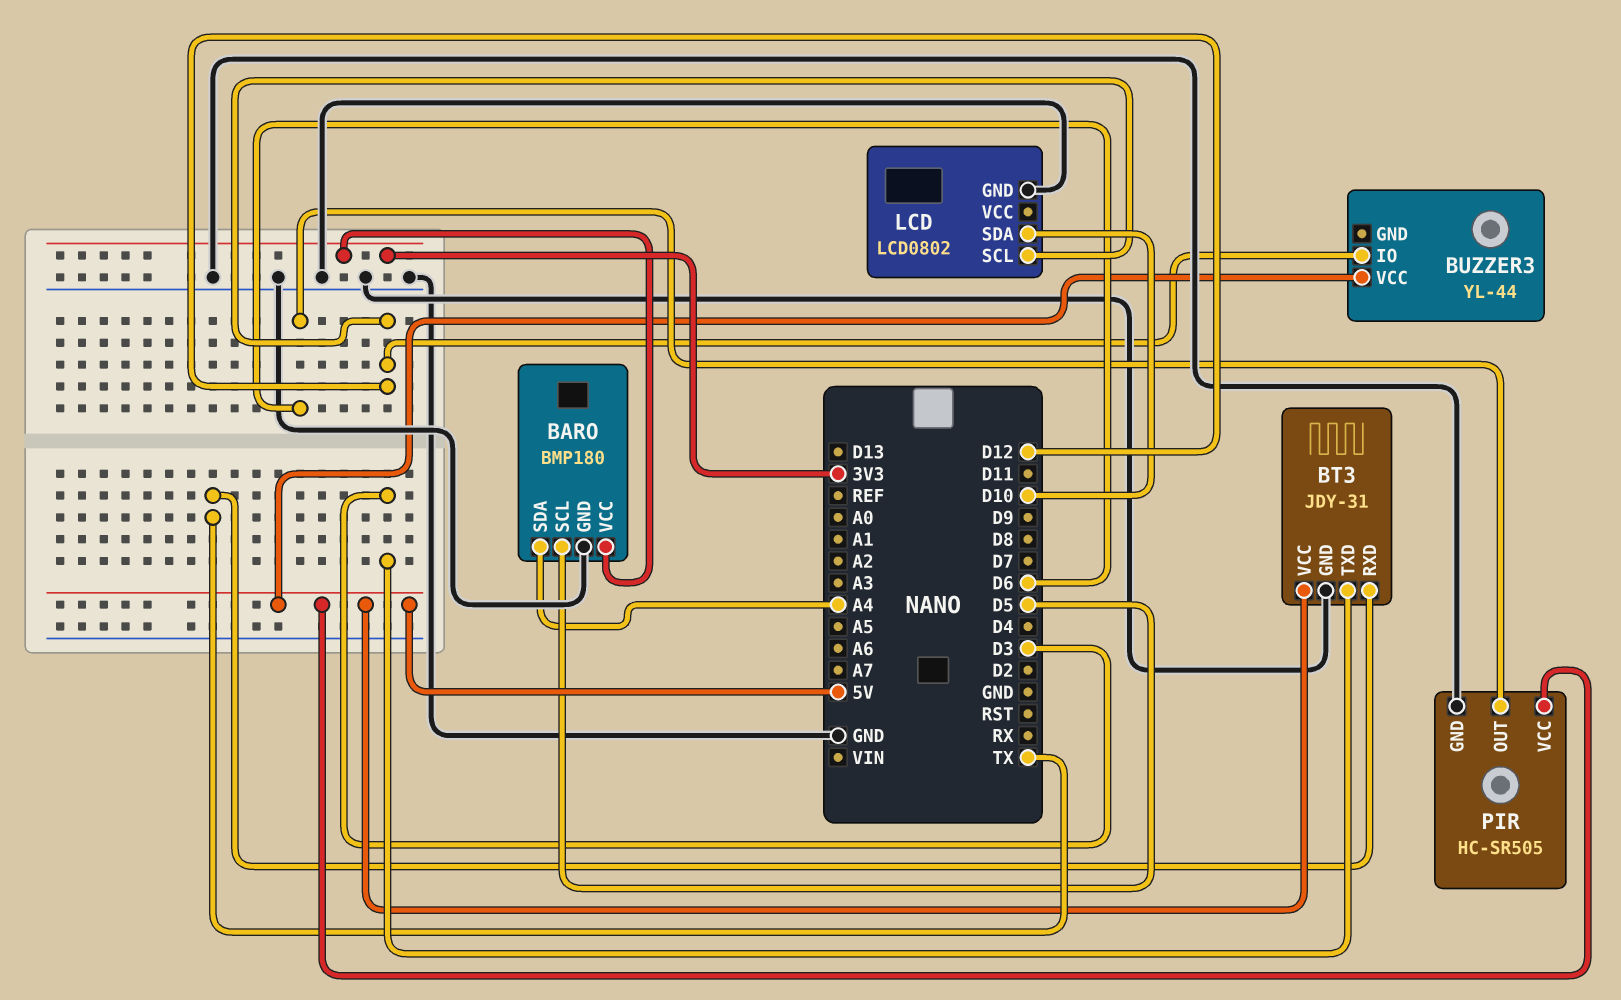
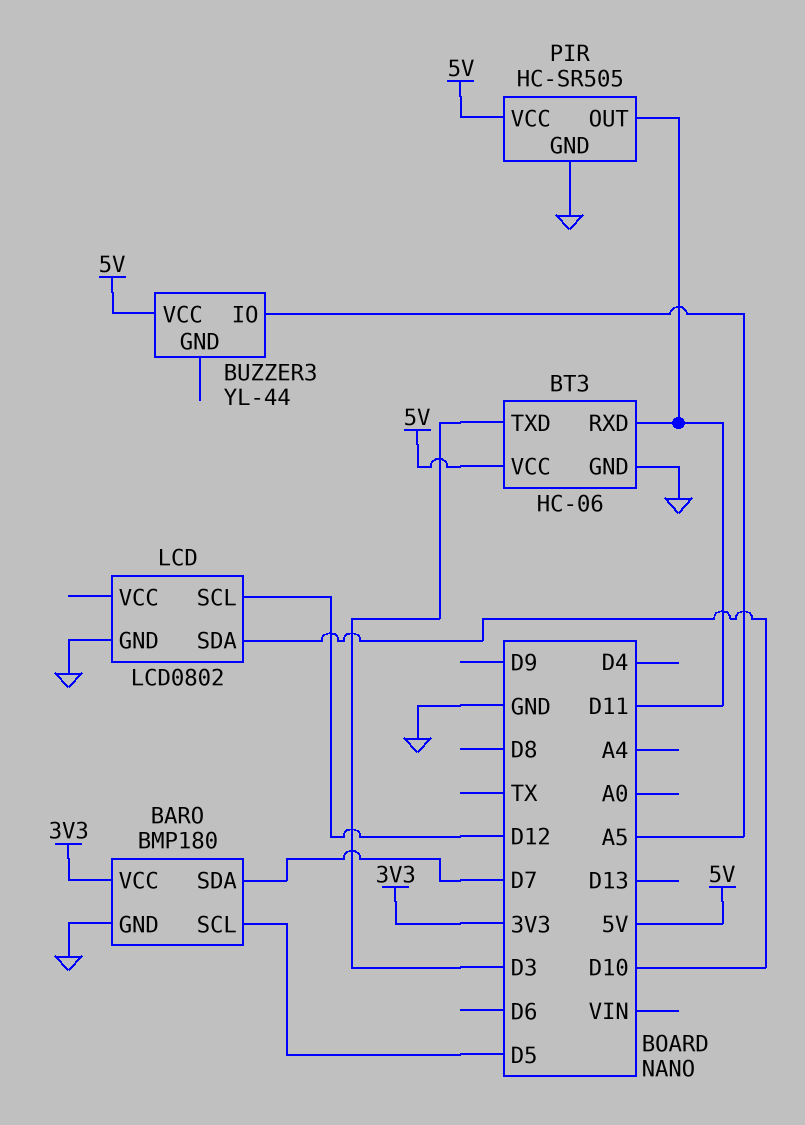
BARO pin SDA: A4 -> D7
BT3: JDY-31 -> HC-06
BT3 pin RXD: TX -> D11
BUZZER3 pin IO: D12 -> A5
PIR pin OUT: D6 -> D11

